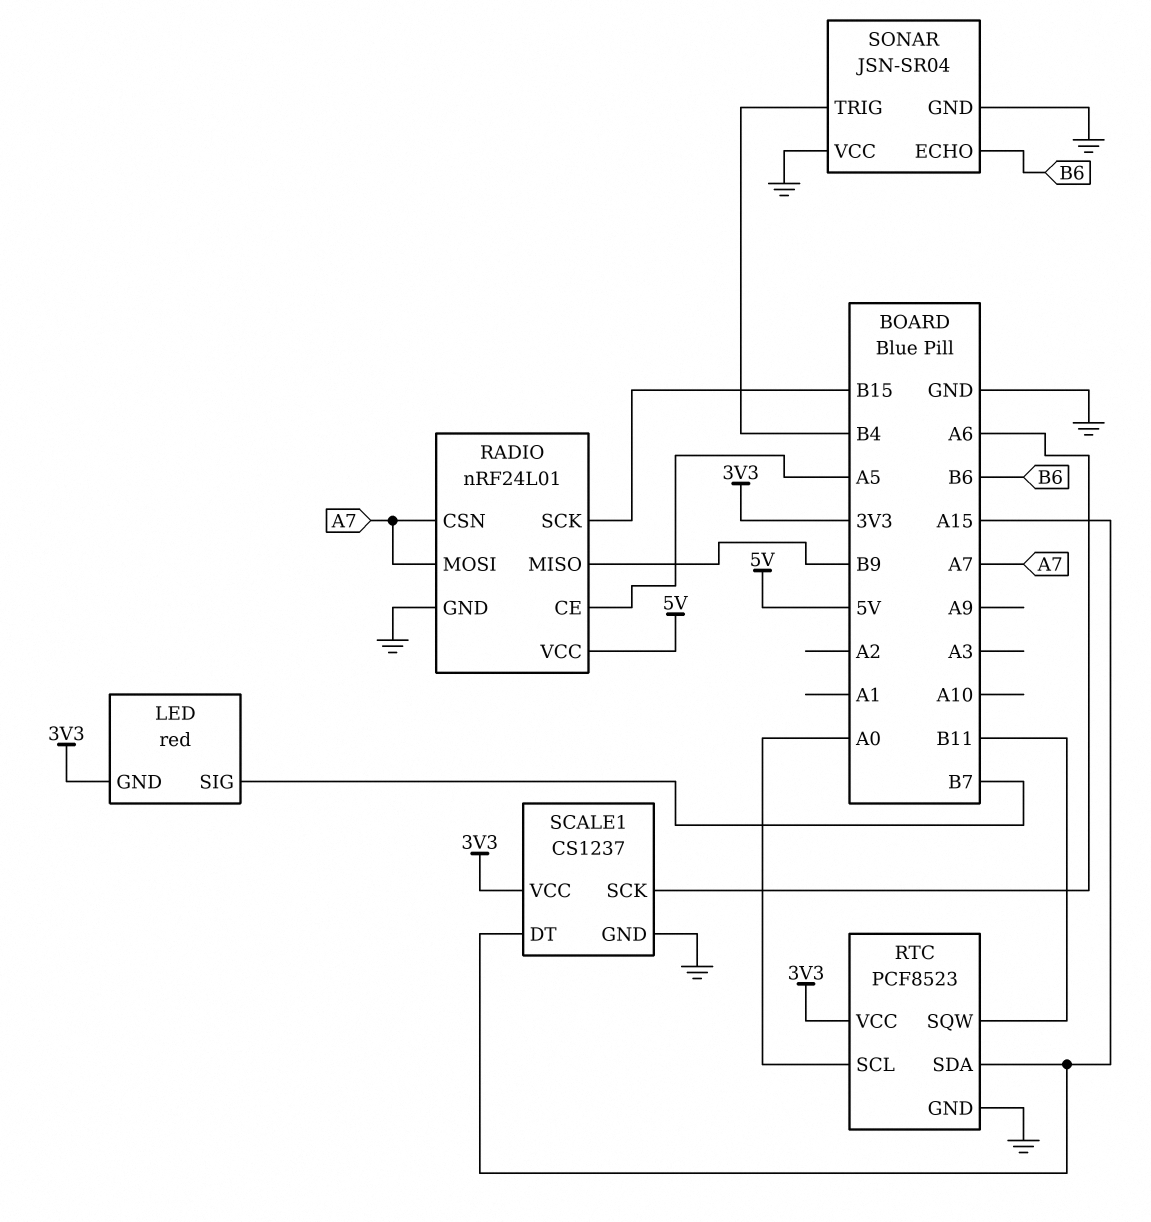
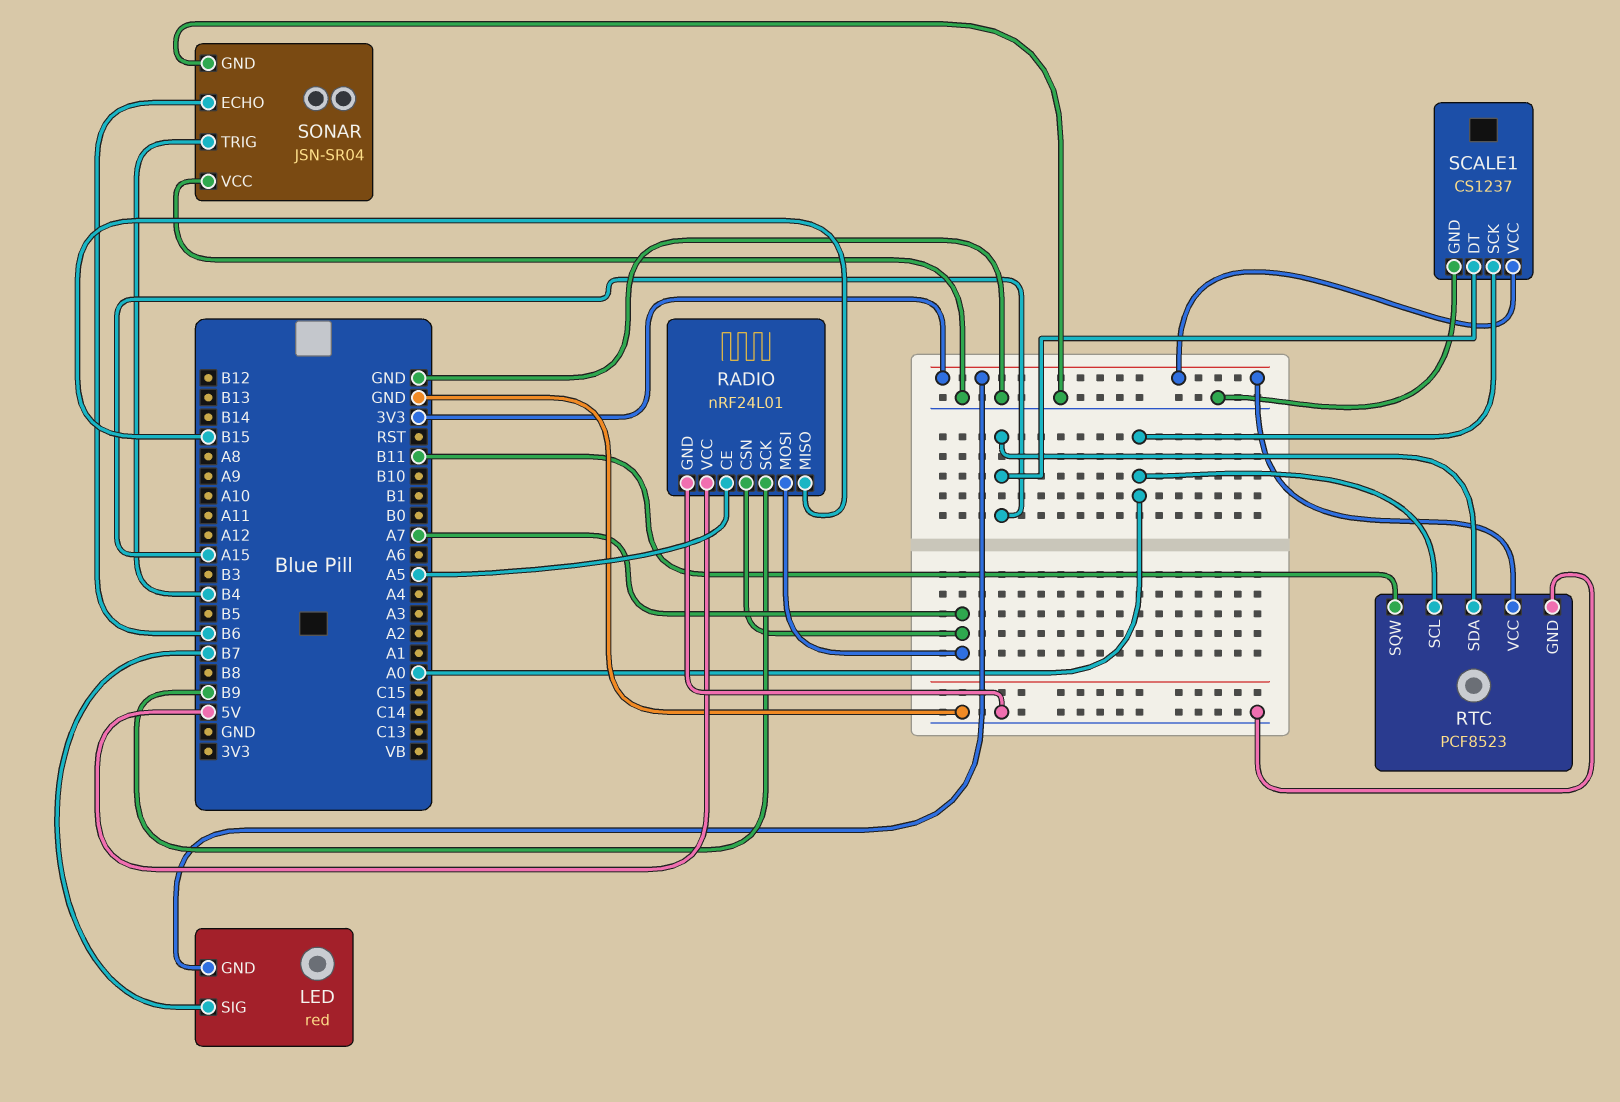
RADIO pin MISO: B9 -> B15
RADIO pin SCK: B15 -> B9
SCALE1 pin SCK: A6 -> A0

